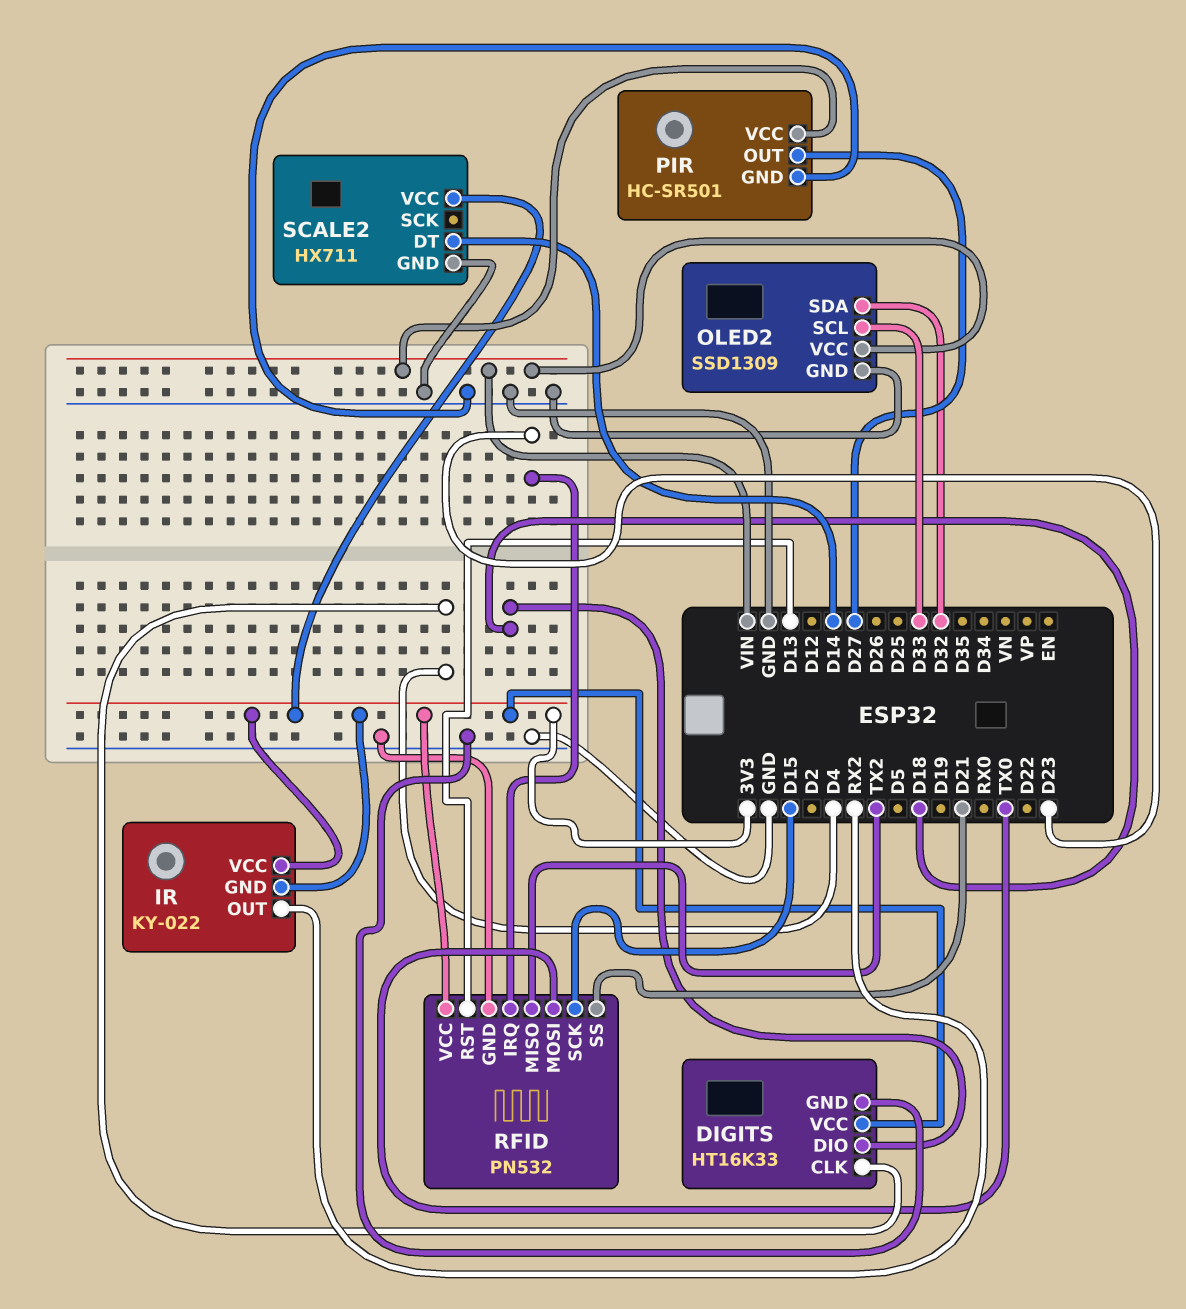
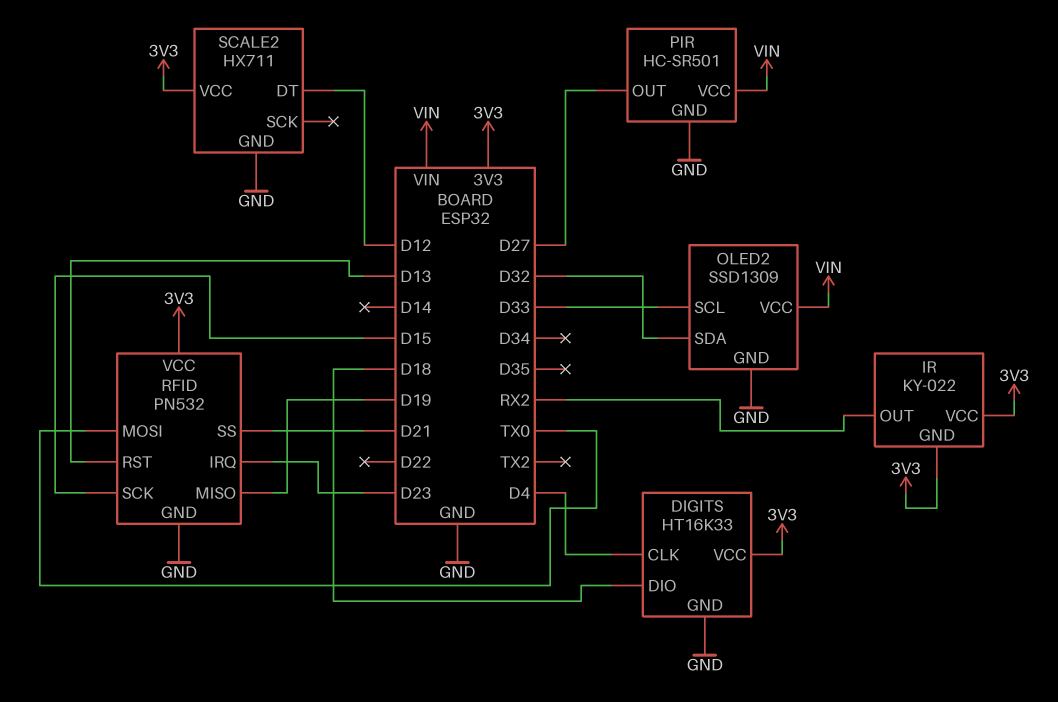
RFID pin MISO: TX2 -> D19
SCALE2 pin DT: D14 -> D12

